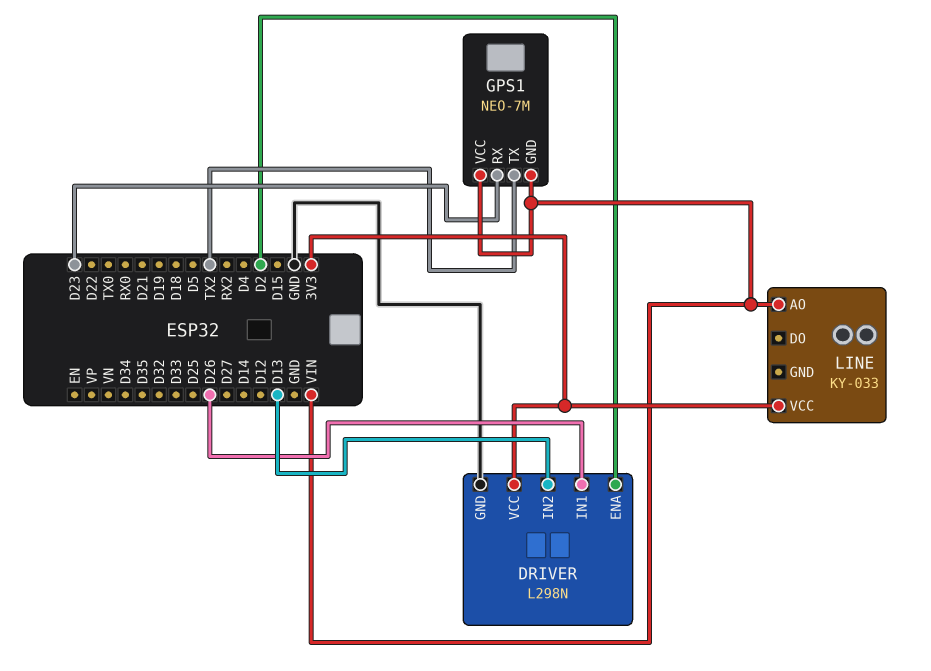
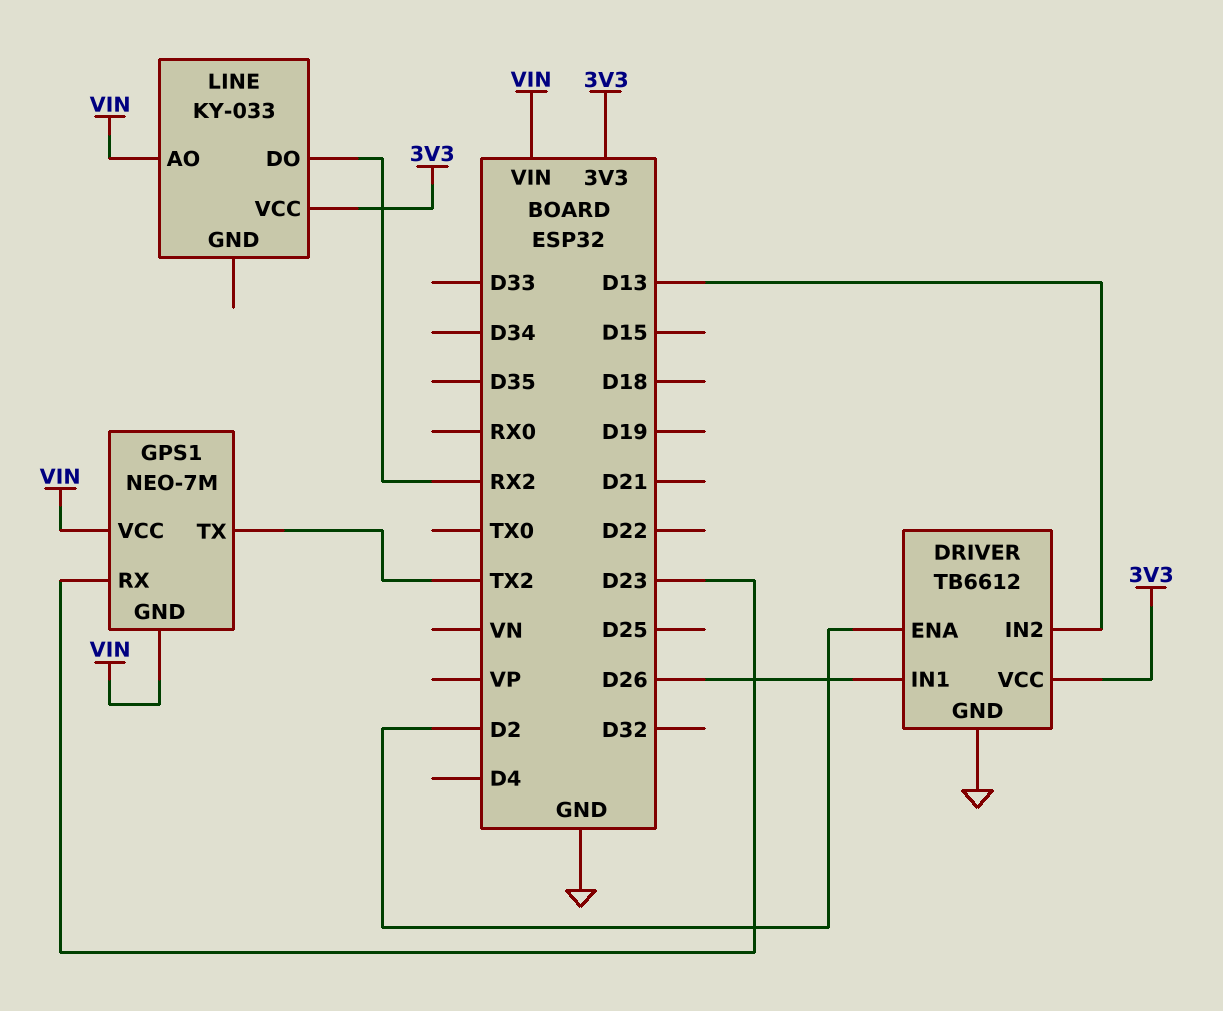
DRIVER: L298N -> TB6612
LINE pin DO: none -> RX2

